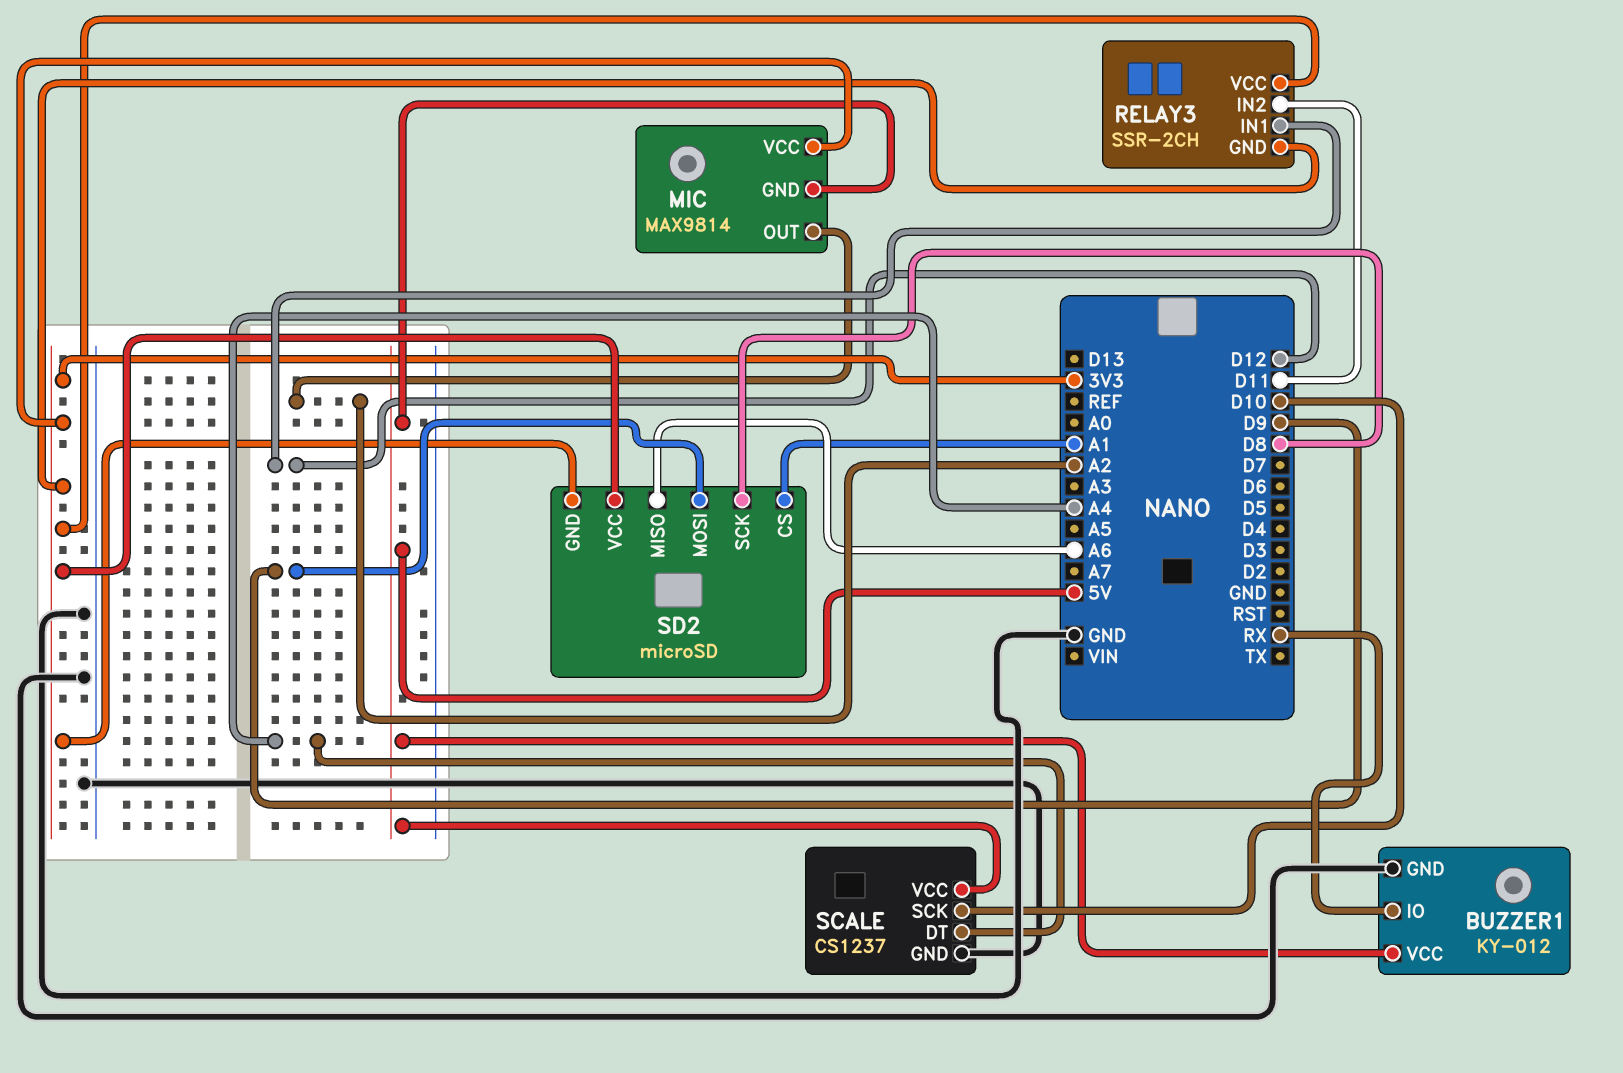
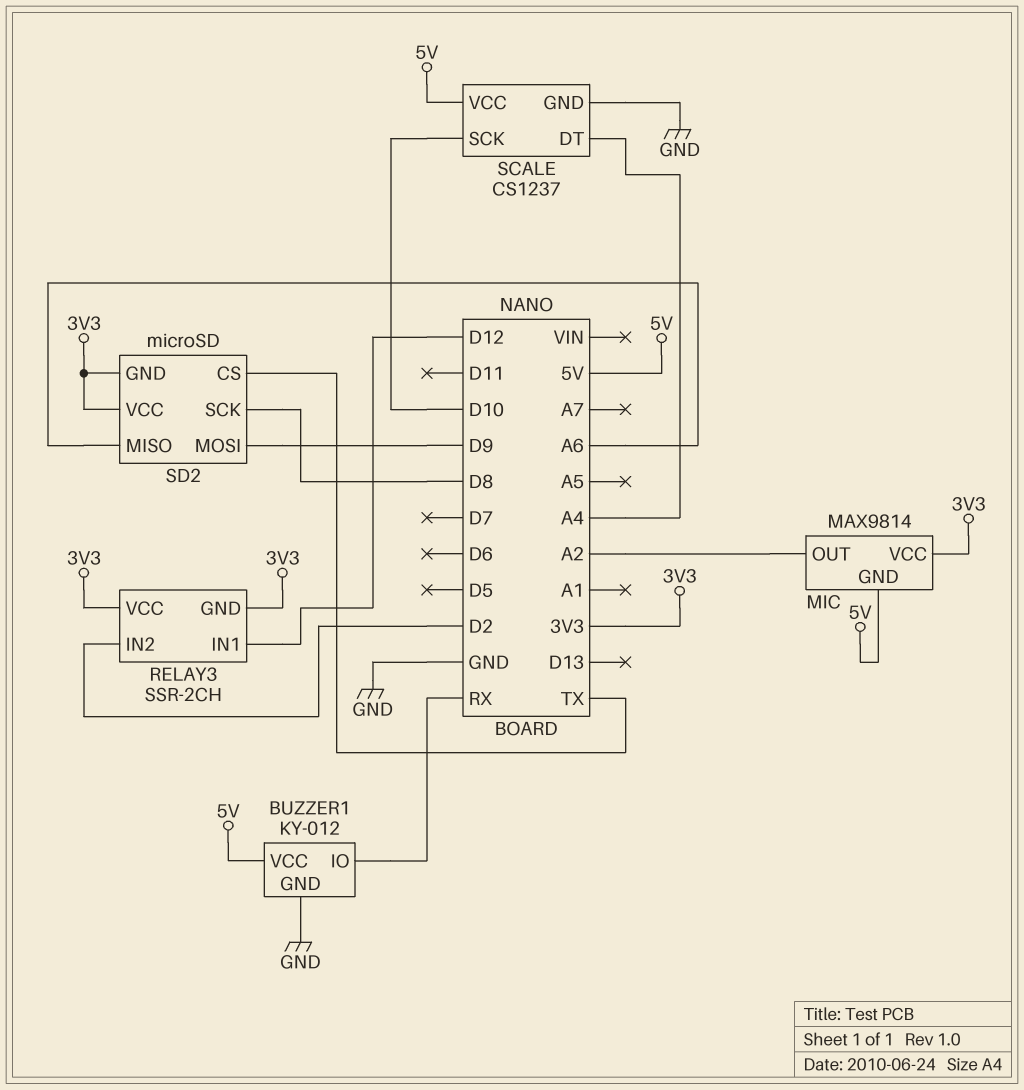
RELAY3 pin IN2: D11 -> D2
SD2 pin CS: A1 -> TX

